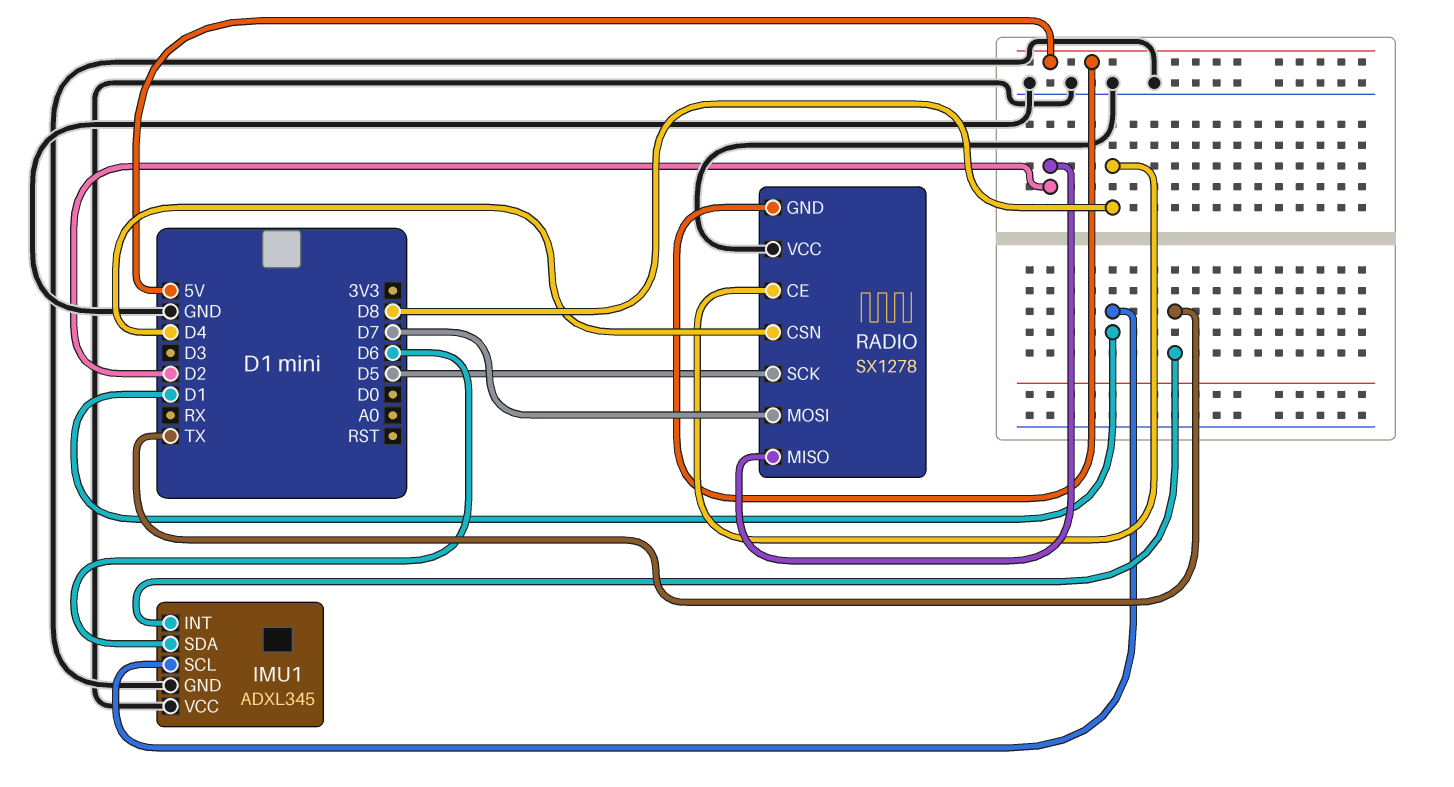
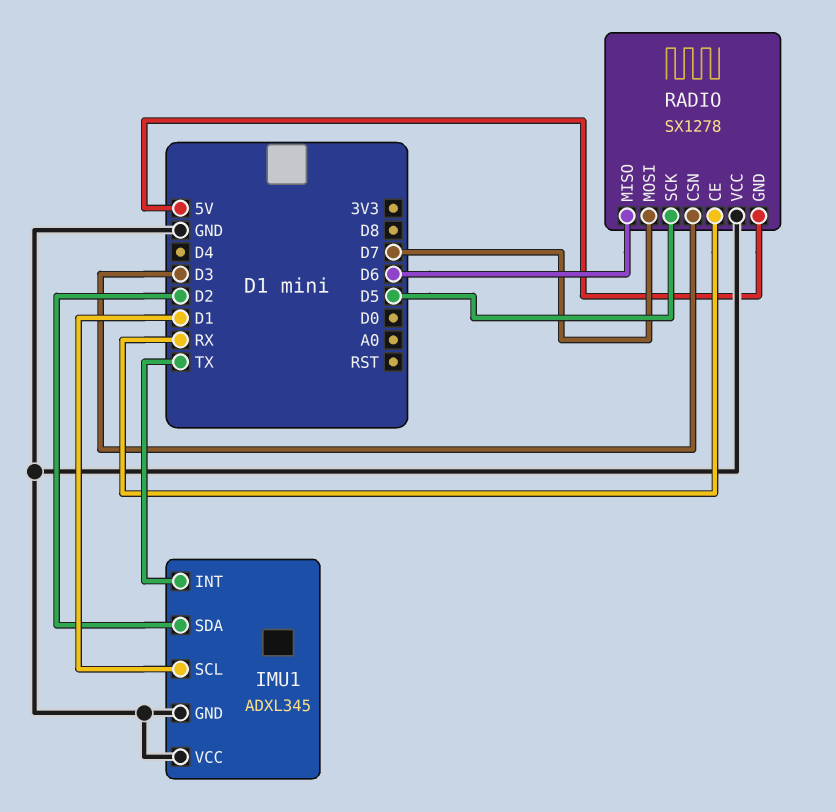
IMU1 pin SDA: D6 -> D2
RADIO pin CE: D8 -> RX
RADIO pin CSN: D4 -> D3
RADIO pin MISO: D2 -> D6

